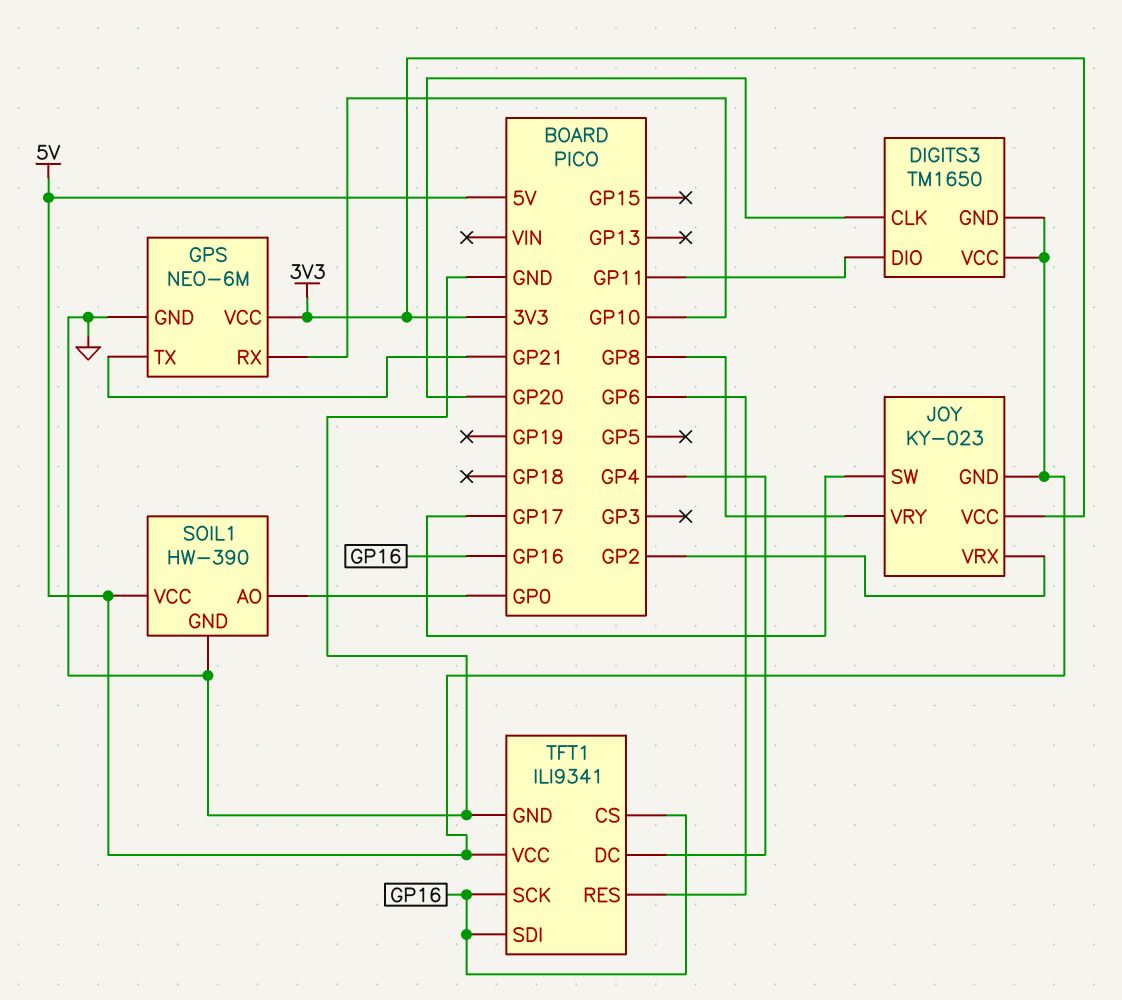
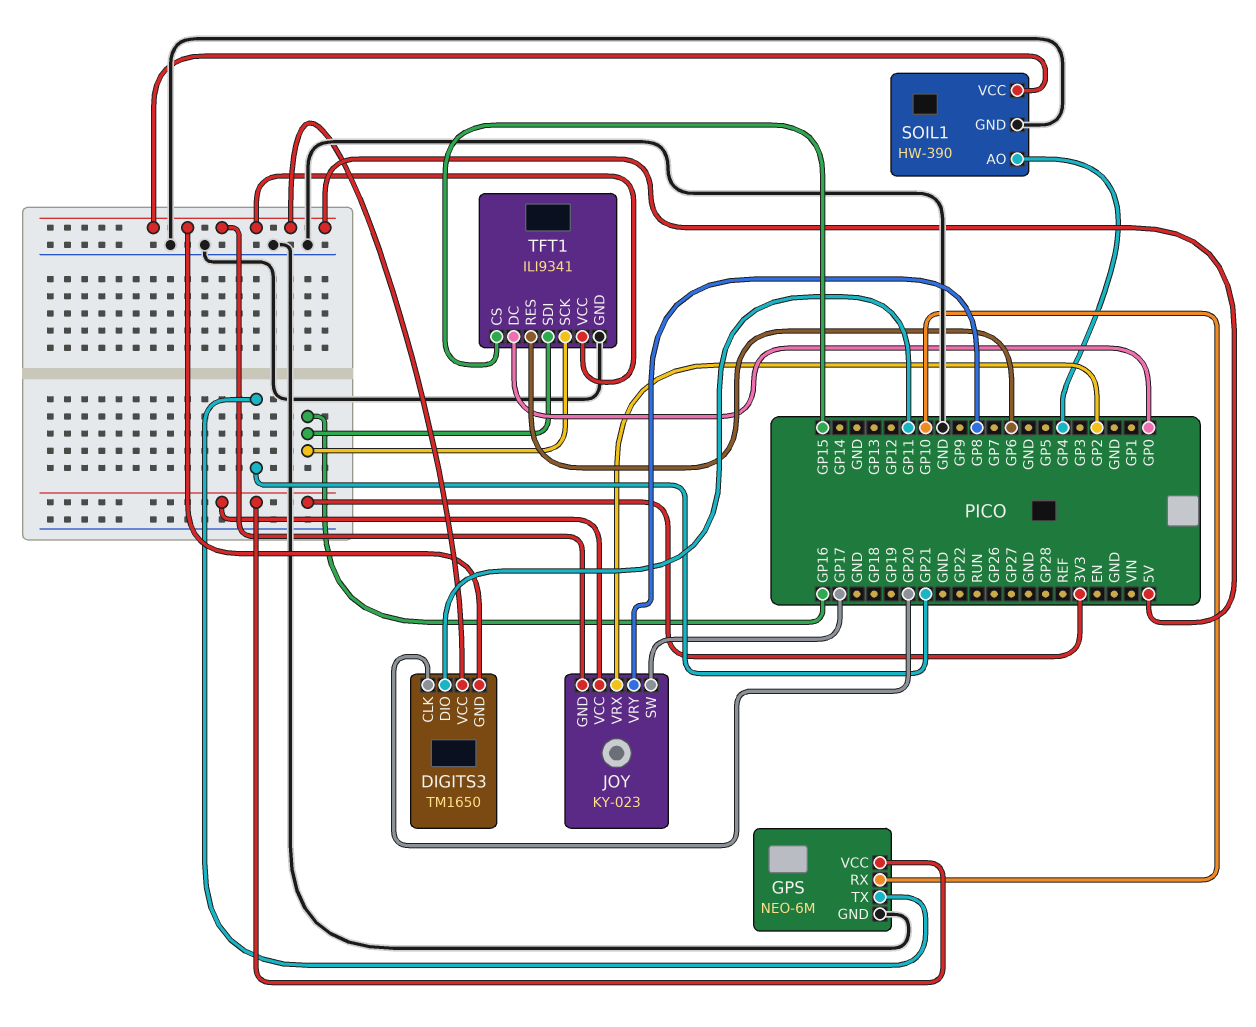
SOIL1 pin AO: GP0 -> GP4
TFT1 pin CS: GP16 -> GP15
TFT1 pin DC: GP4 -> GP0

